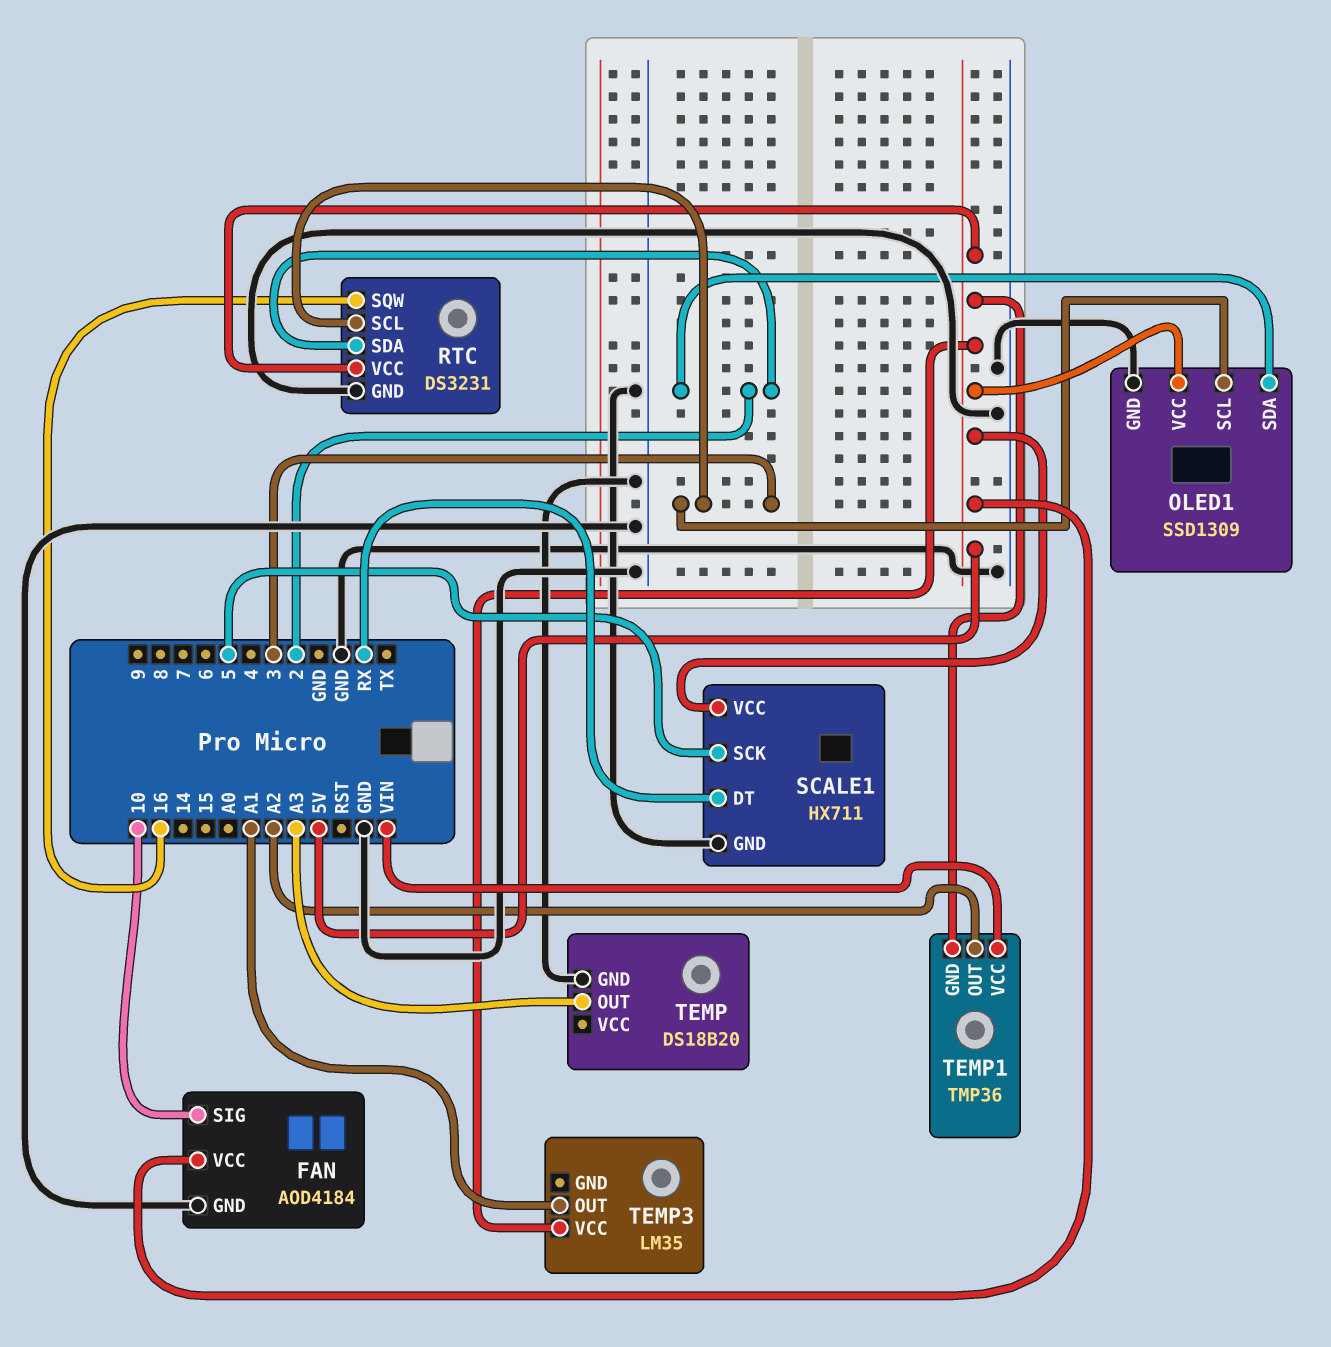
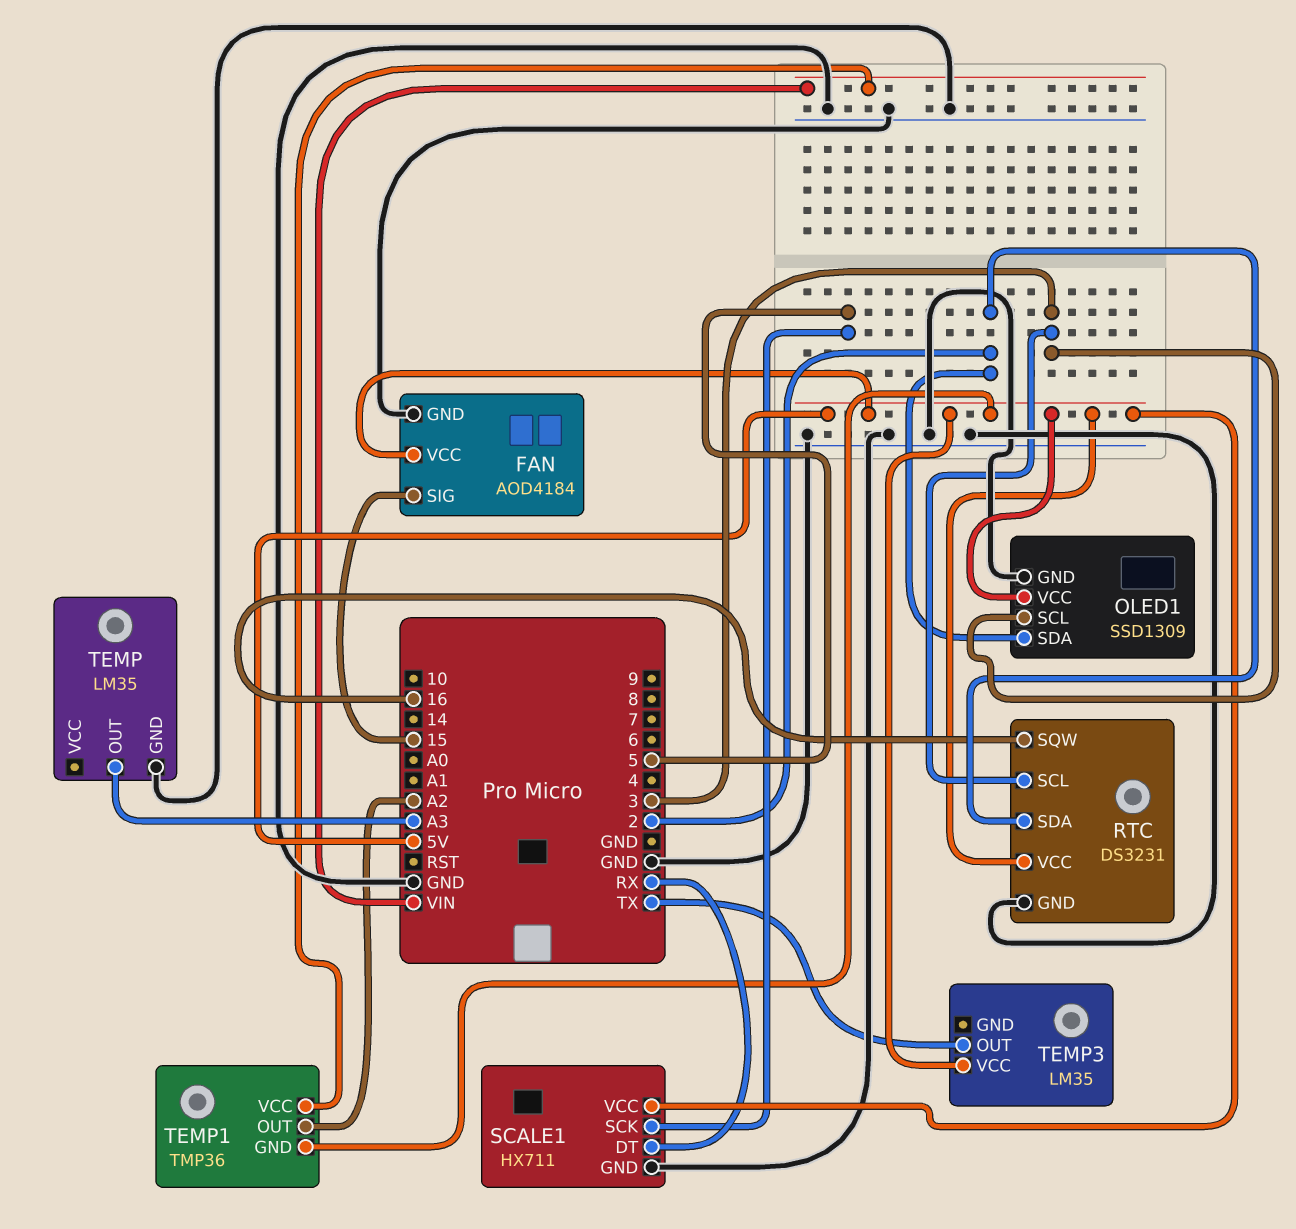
FAN pin SIG: 10 -> 15
TEMP: DS18B20 -> LM35
TEMP3 pin OUT: A1 -> TX

